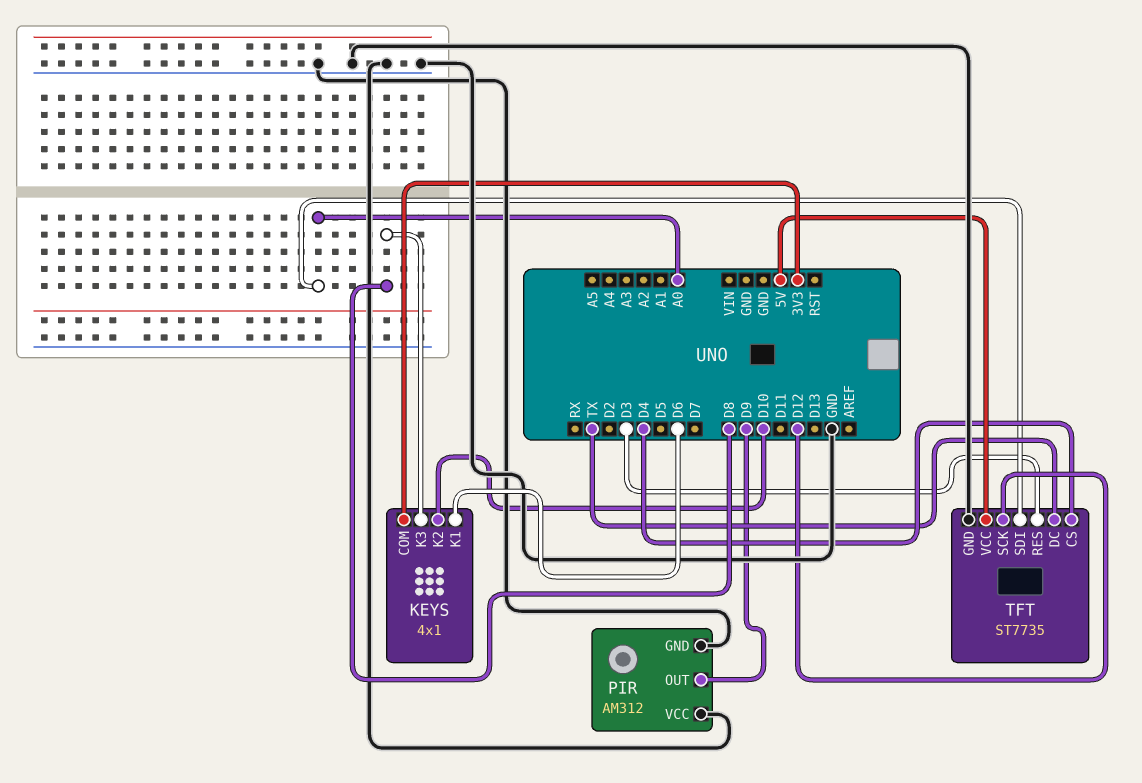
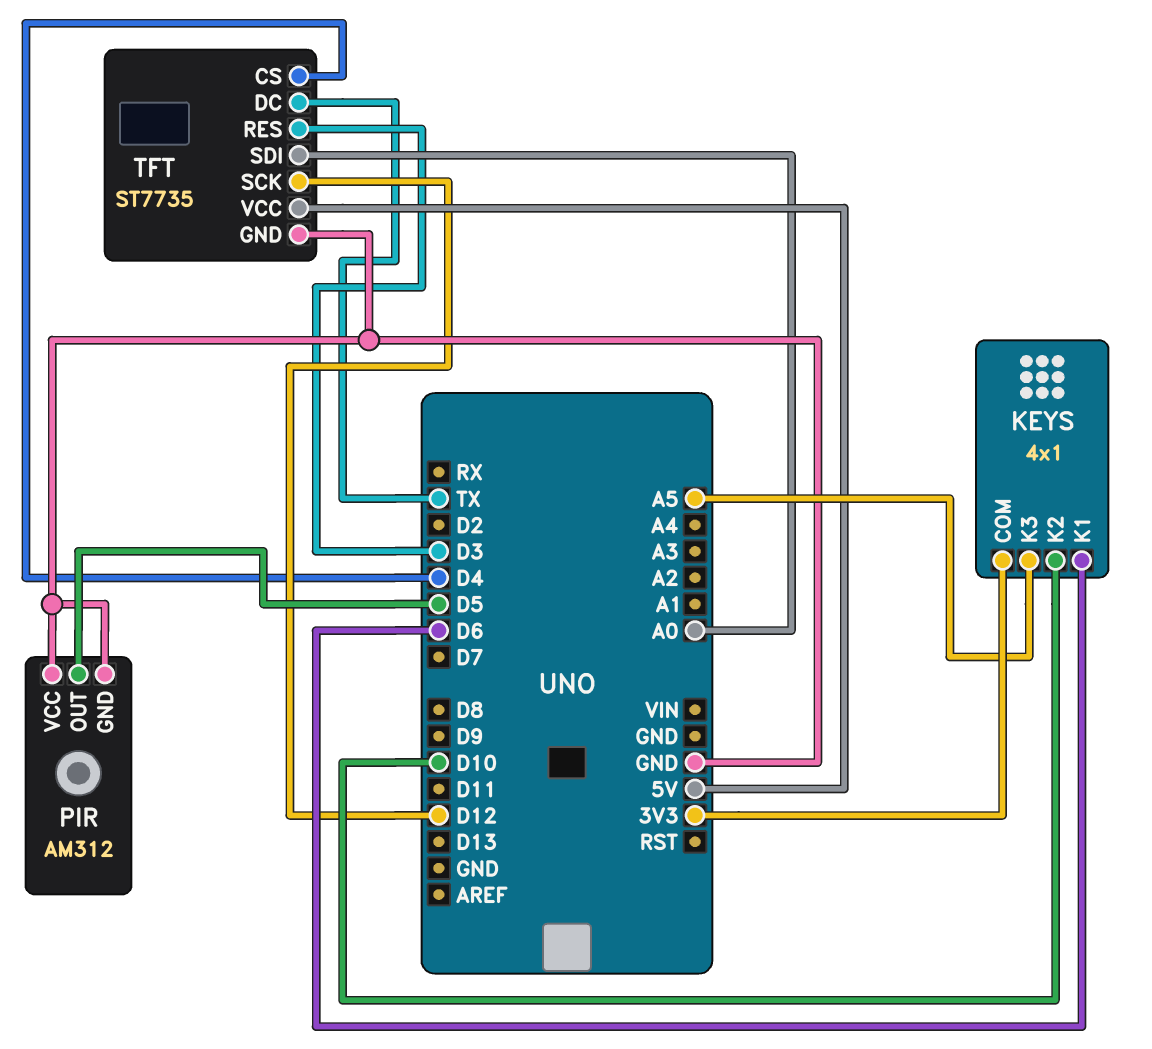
KEYS pin K3: D8 -> A5
PIR pin OUT: D9 -> D5

